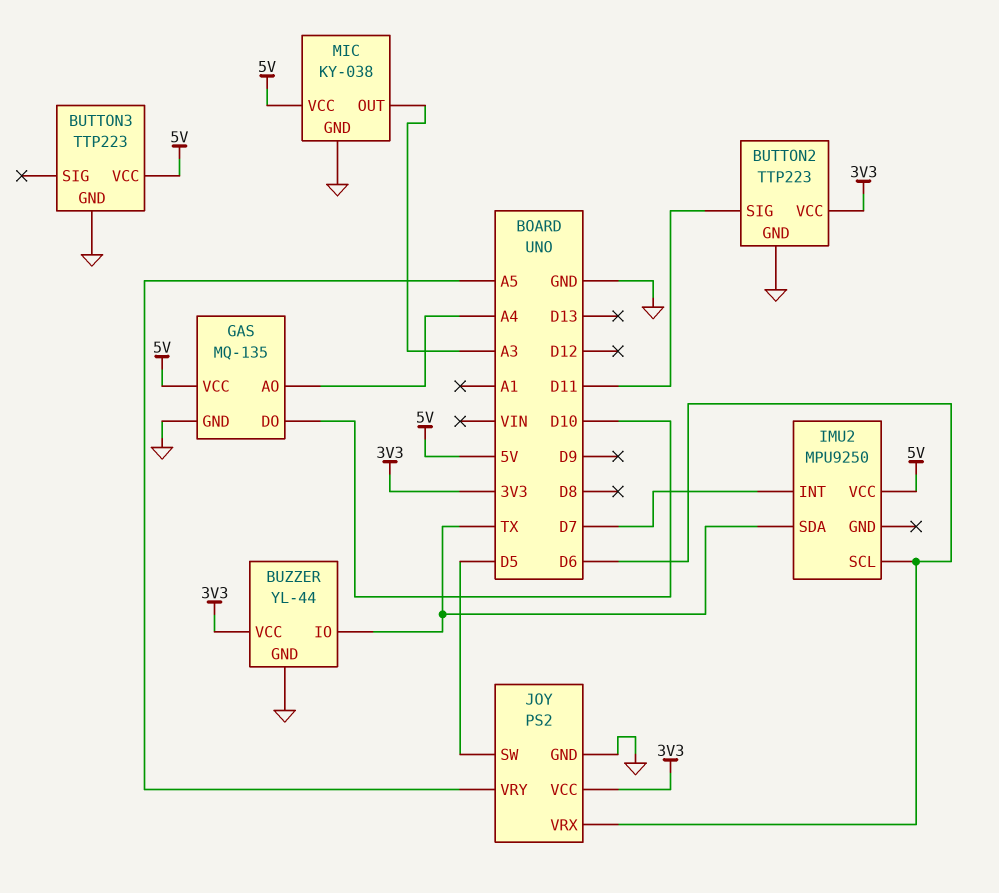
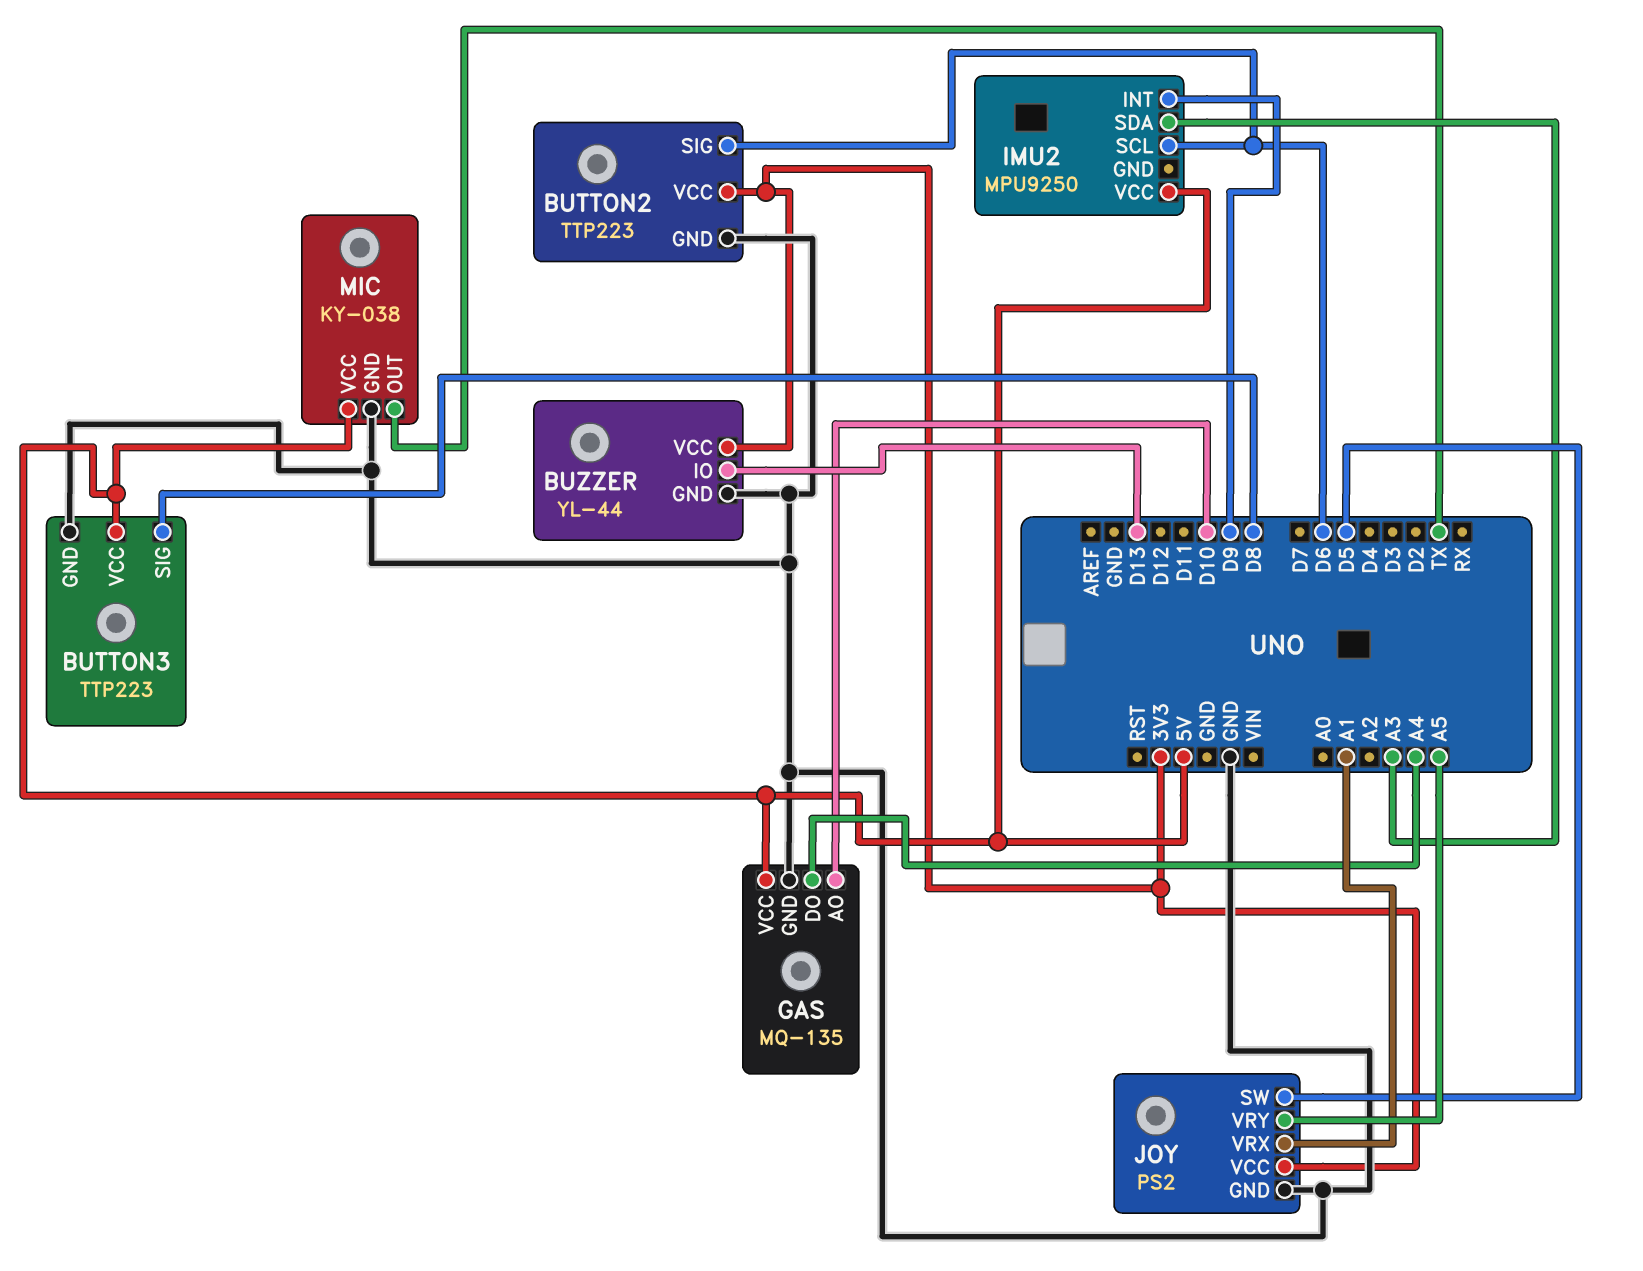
BUTTON2 pin SIG: D11 -> D6
BUTTON3 pin SIG: none -> D8
BUZZER pin IO: TX -> D13
GAS pin AO: A4 -> D10
GAS pin DO: D10 -> A4
IMU2 pin INT: D7 -> D9
IMU2 pin SDA: TX -> A3
JOY pin VRX: D6 -> A1
MIC pin OUT: A3 -> TX

